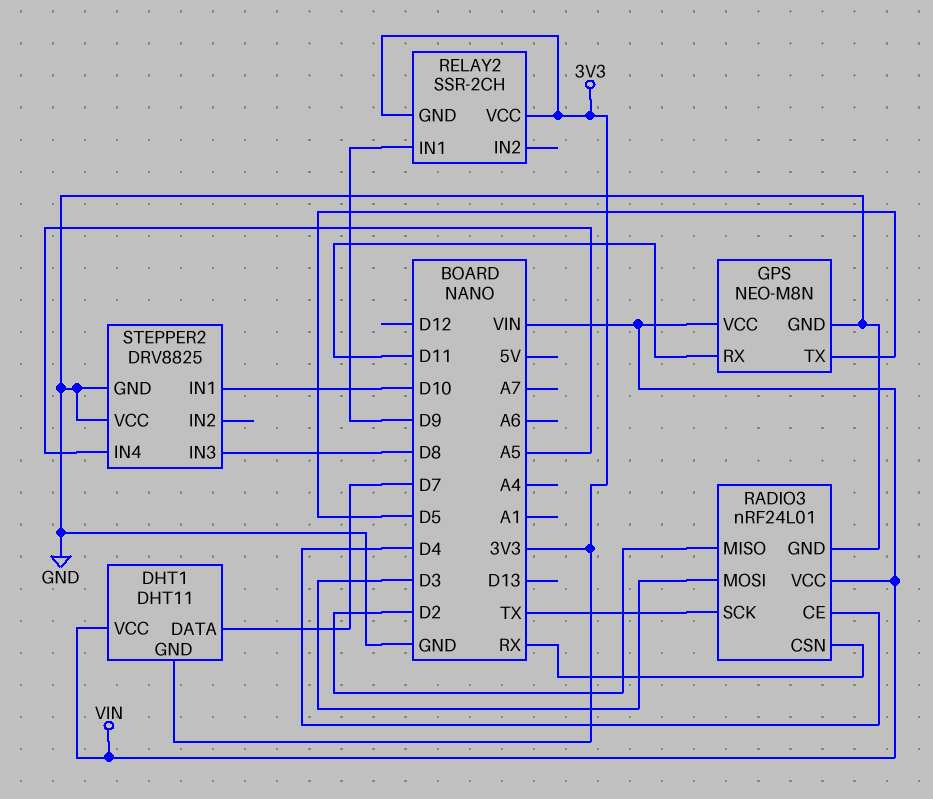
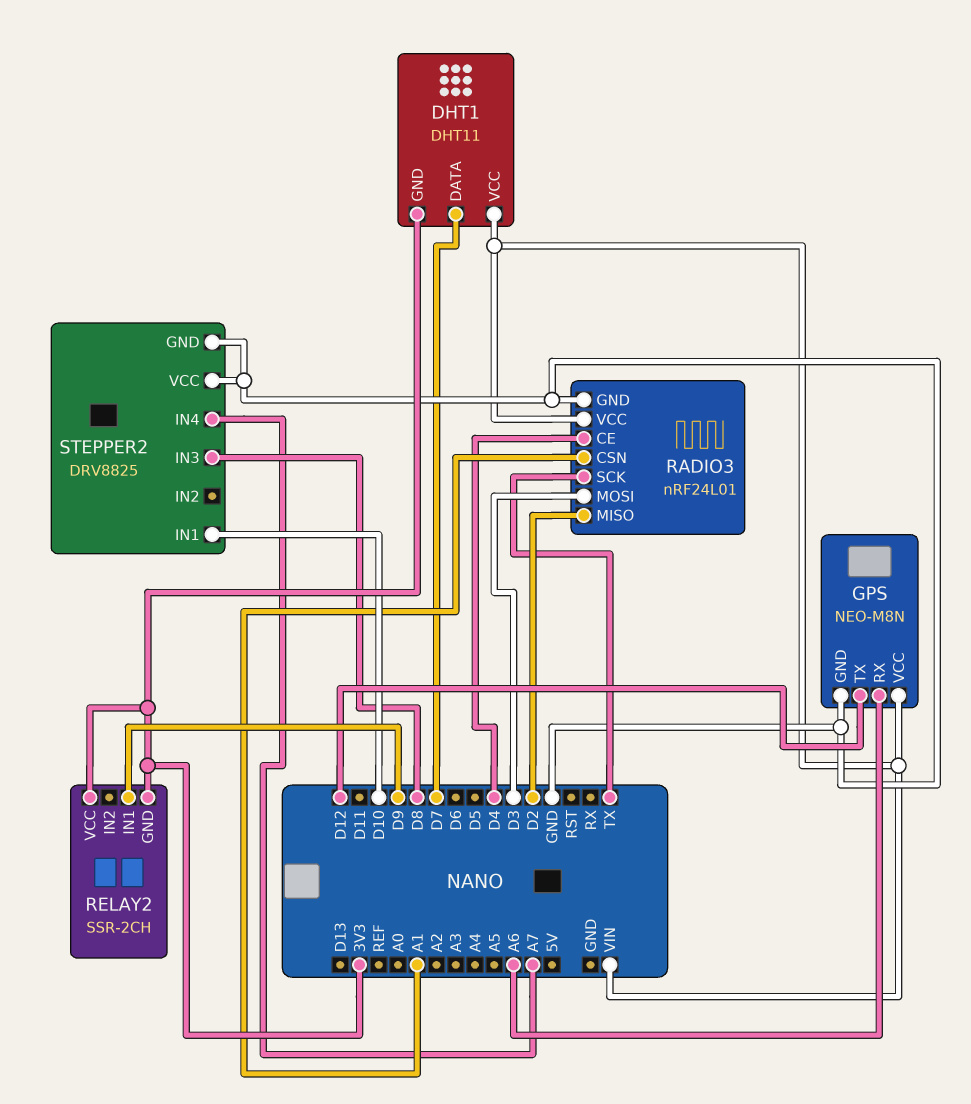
GPS pin RX: D11 -> A6
GPS pin TX: D5 -> D12
RADIO3 pin CSN: RX -> A1
STEPPER2 pin IN4: A5 -> A7

